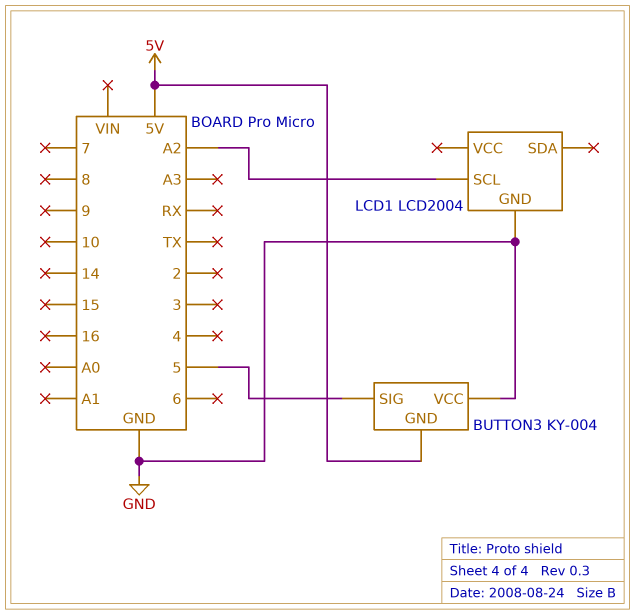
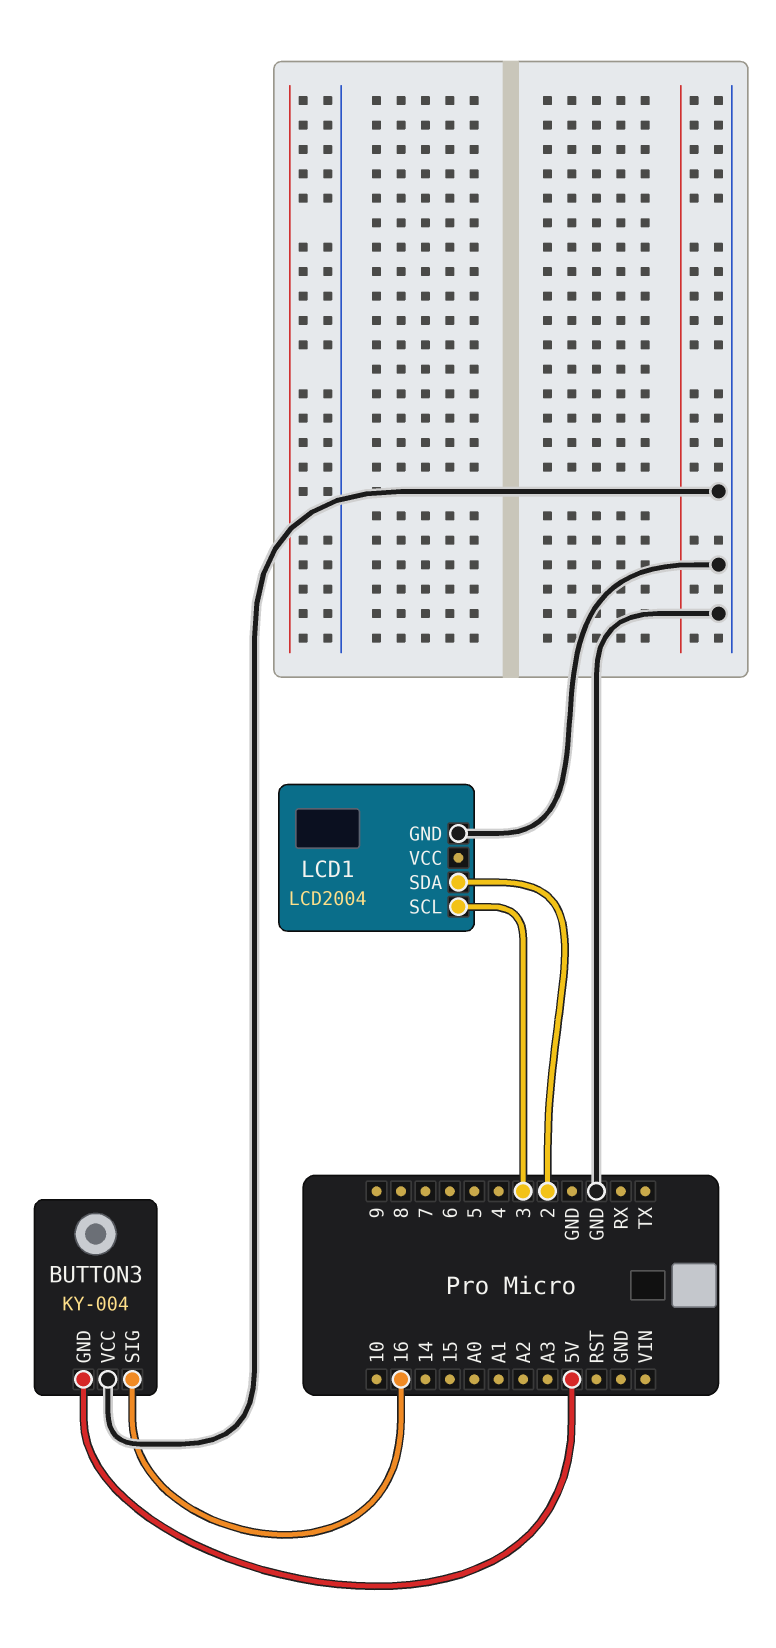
BUTTON3 pin SIG: 5 -> 16
LCD1 pin SCL: A2 -> 3
LCD1 pin SDA: none -> 2

